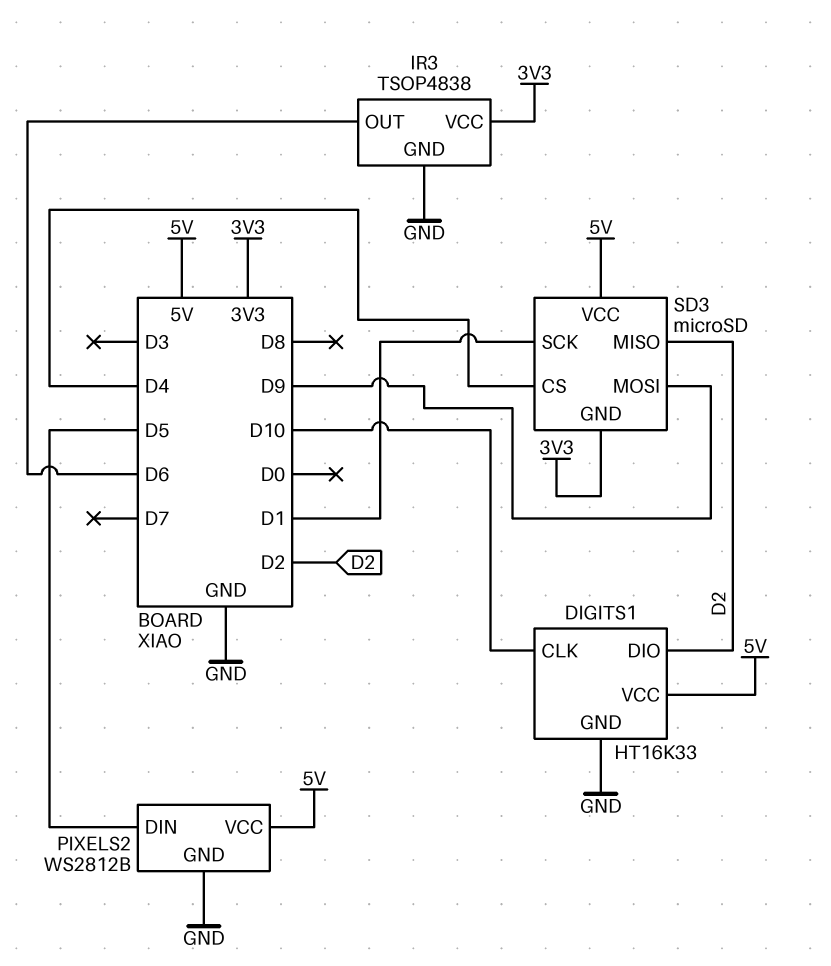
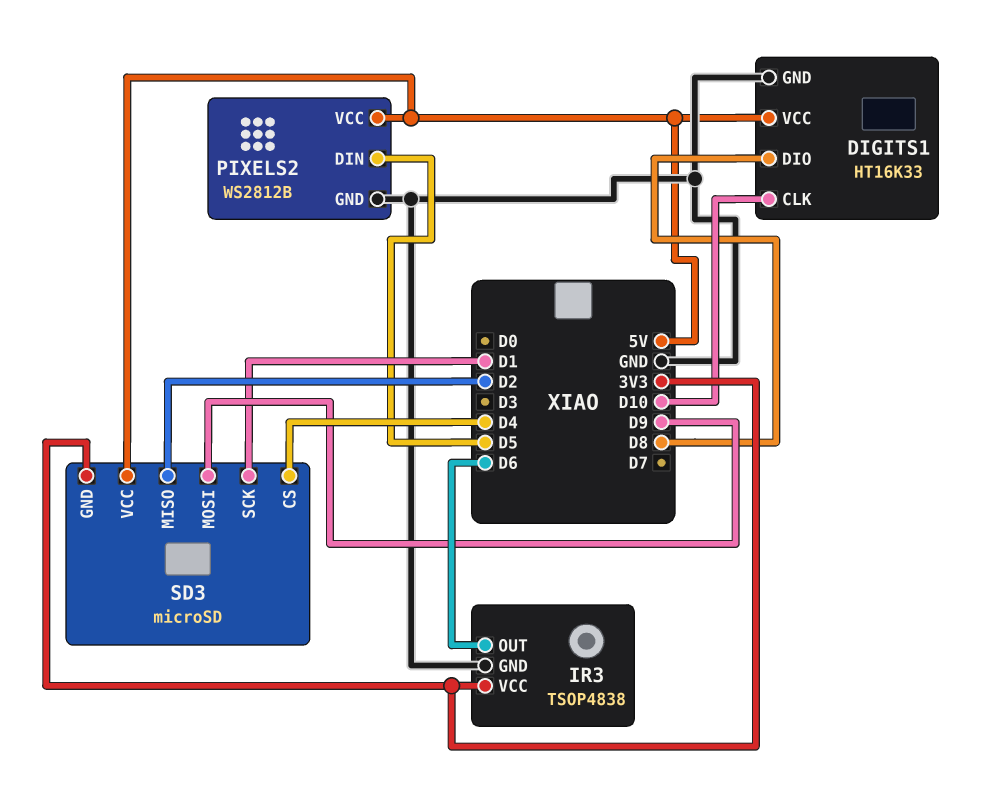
DIGITS1 pin DIO: D2 -> D8

